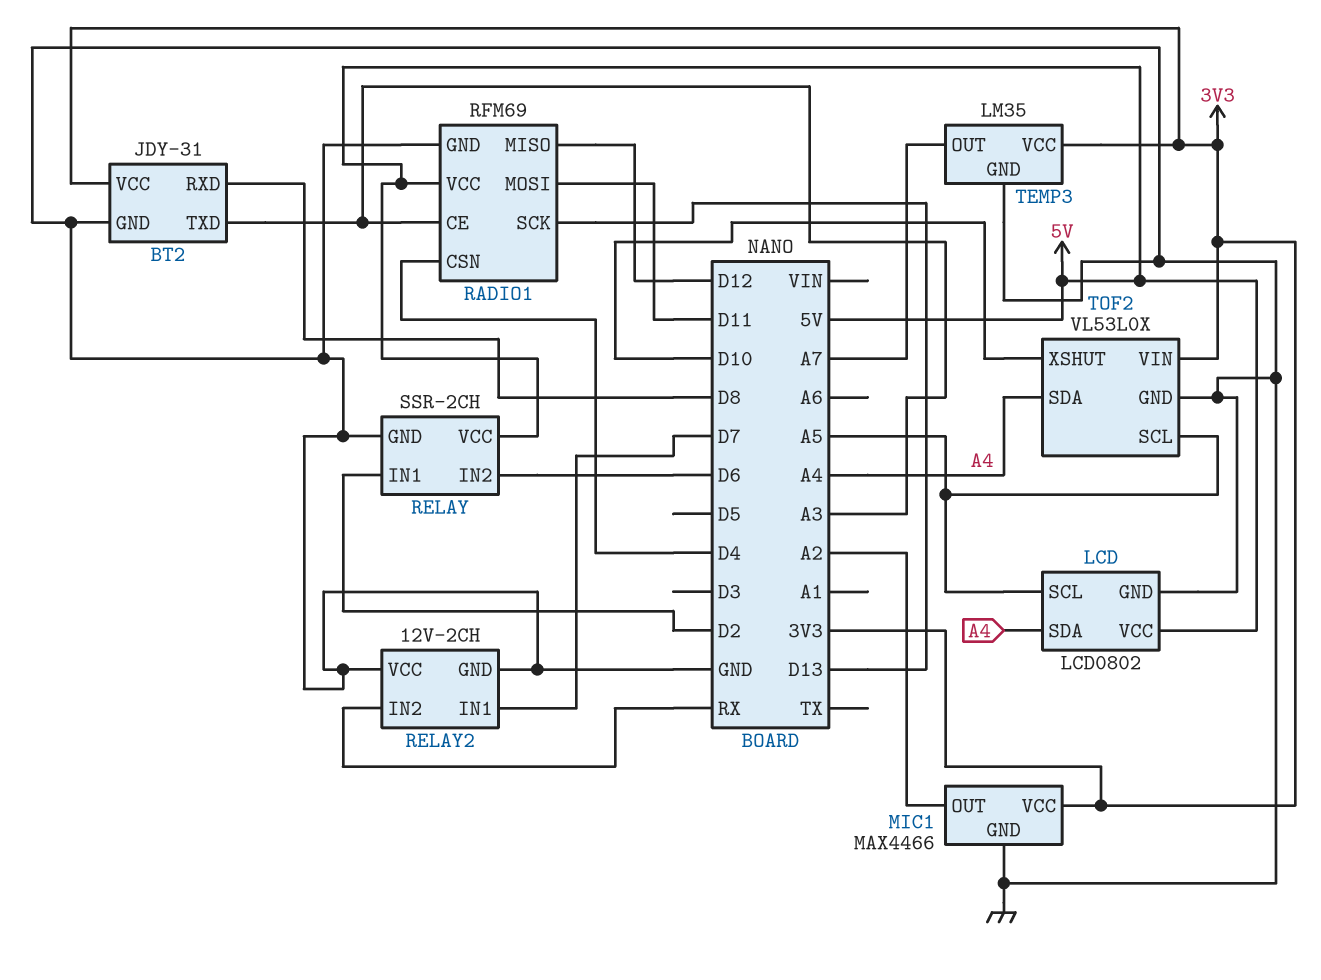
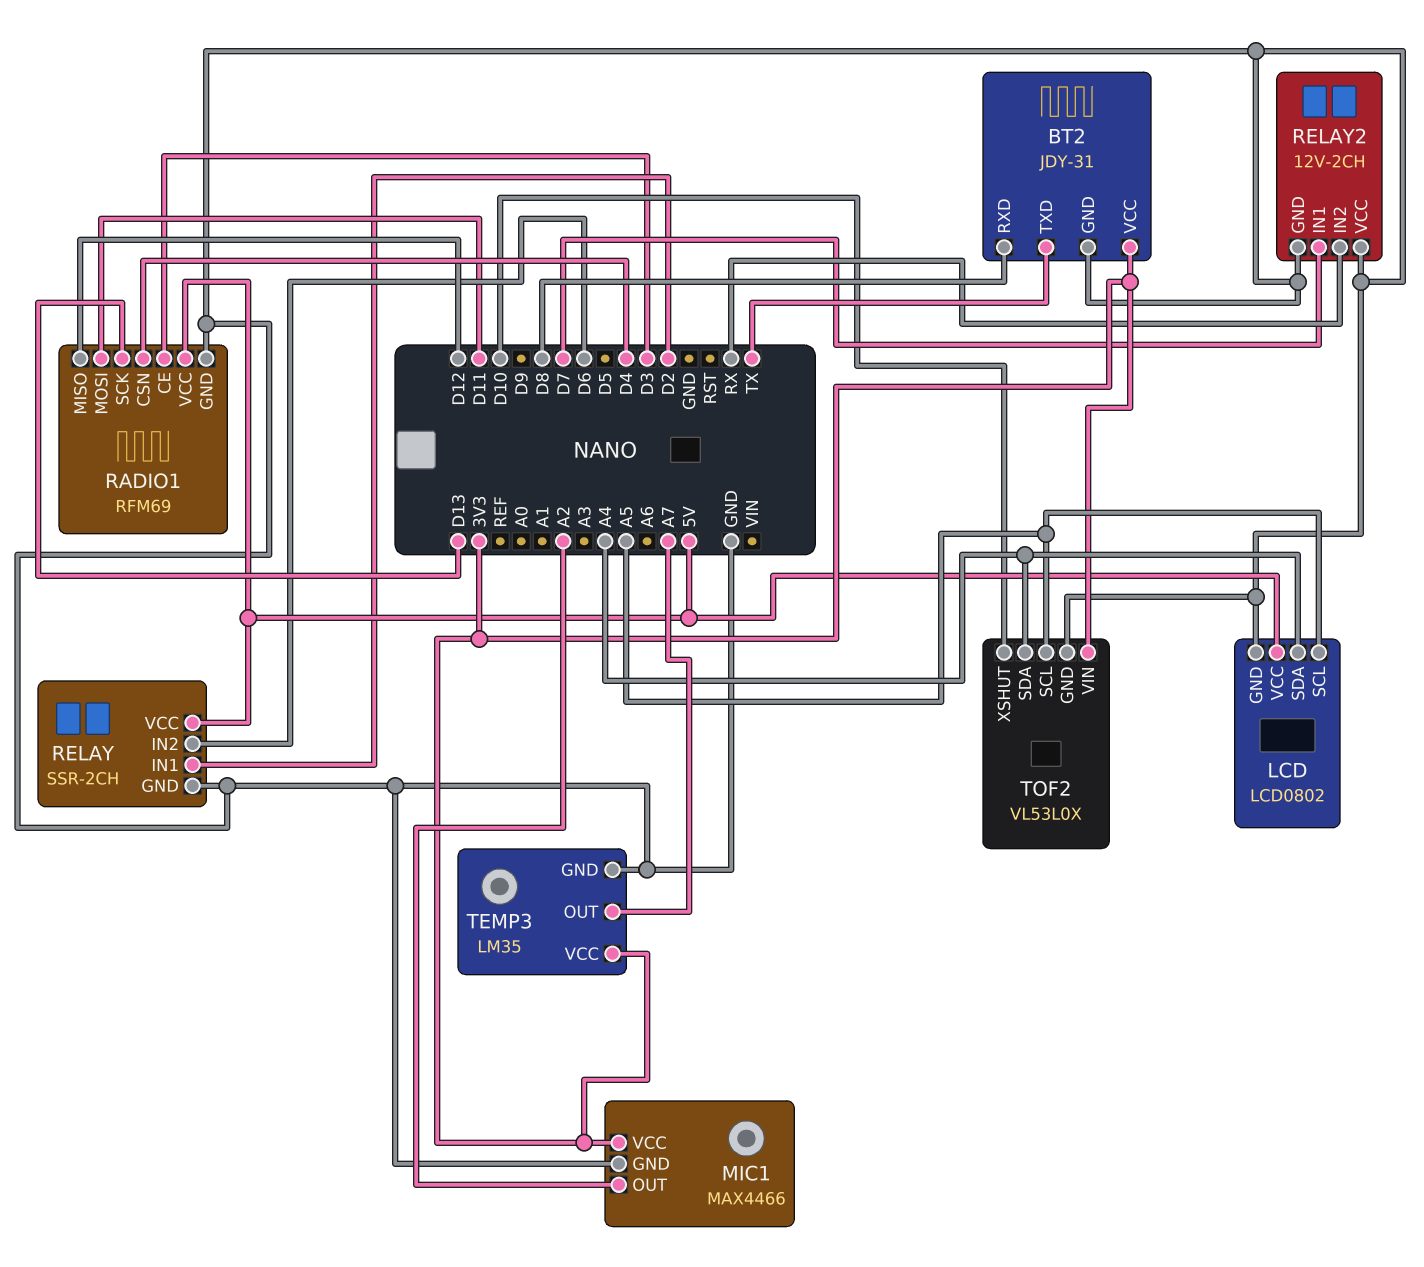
BT2 pin TXD: A3 -> TX
RADIO1 pin CE: A3 -> D3

